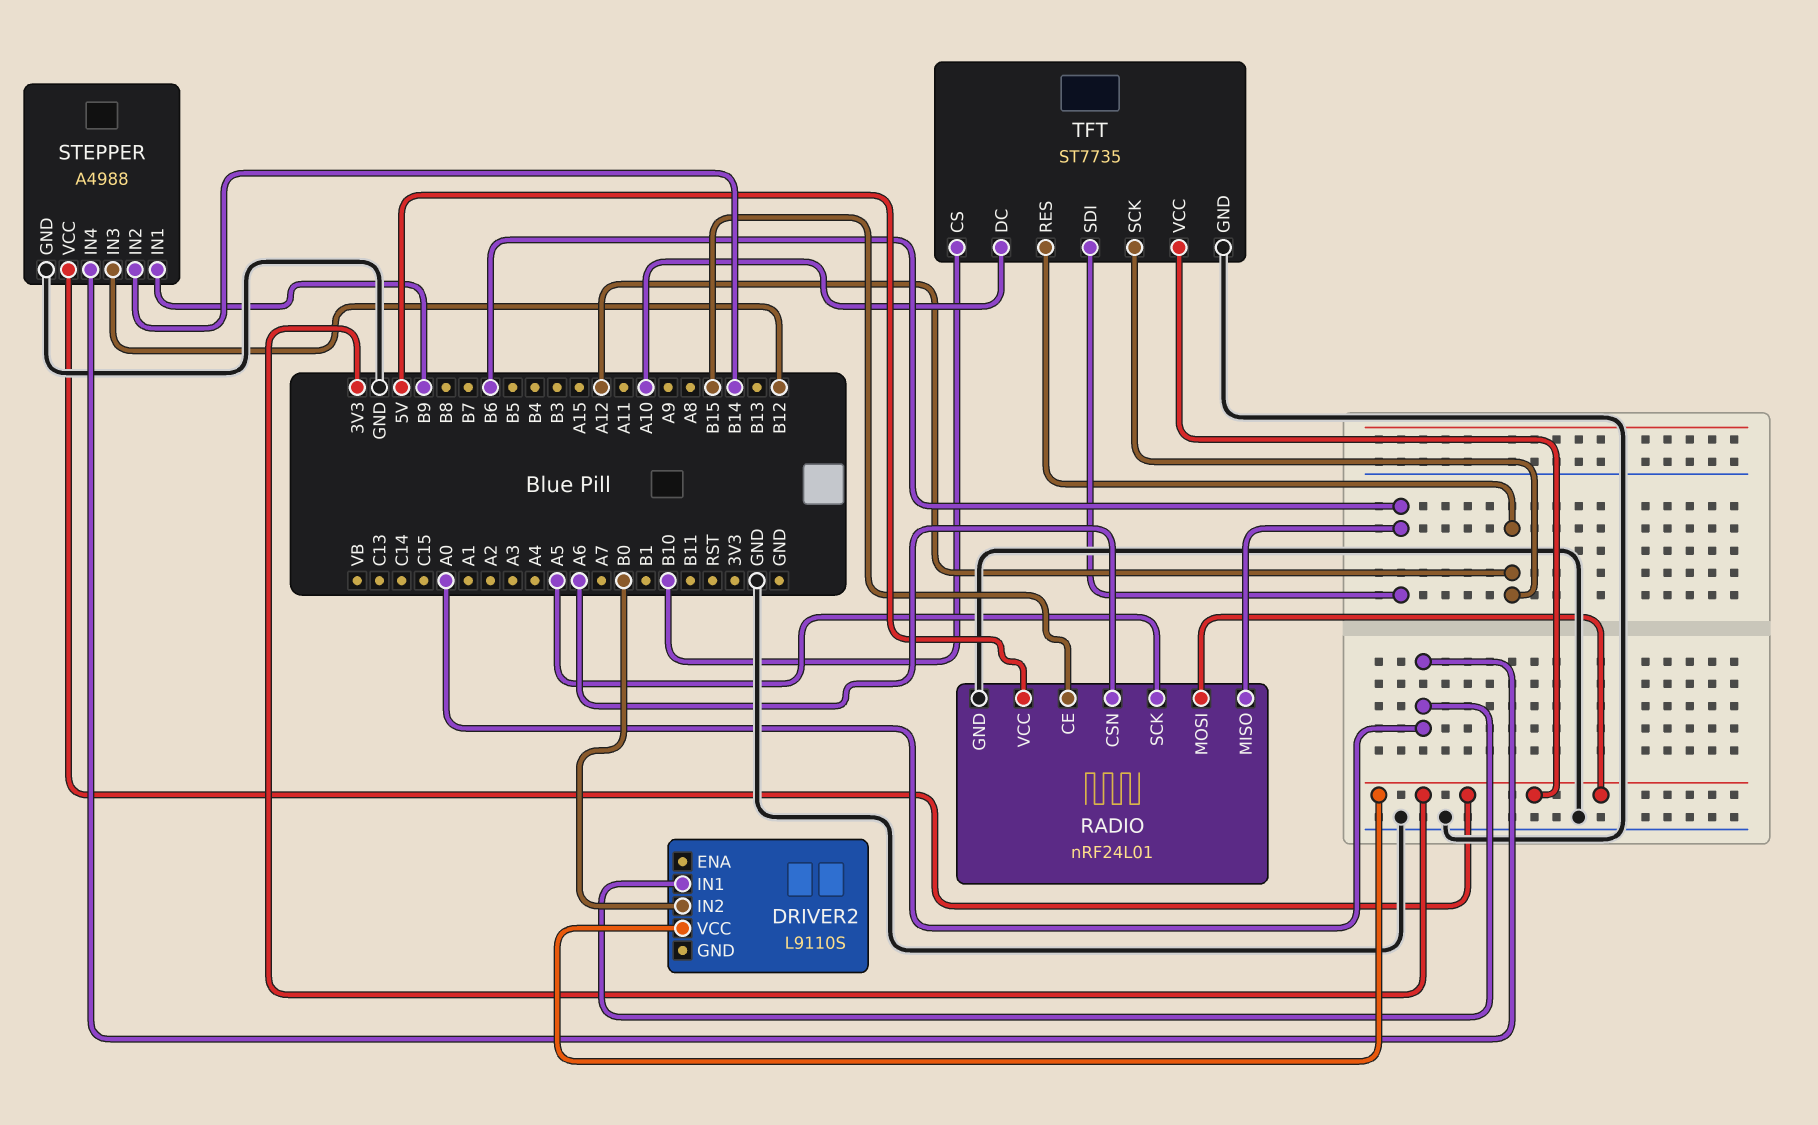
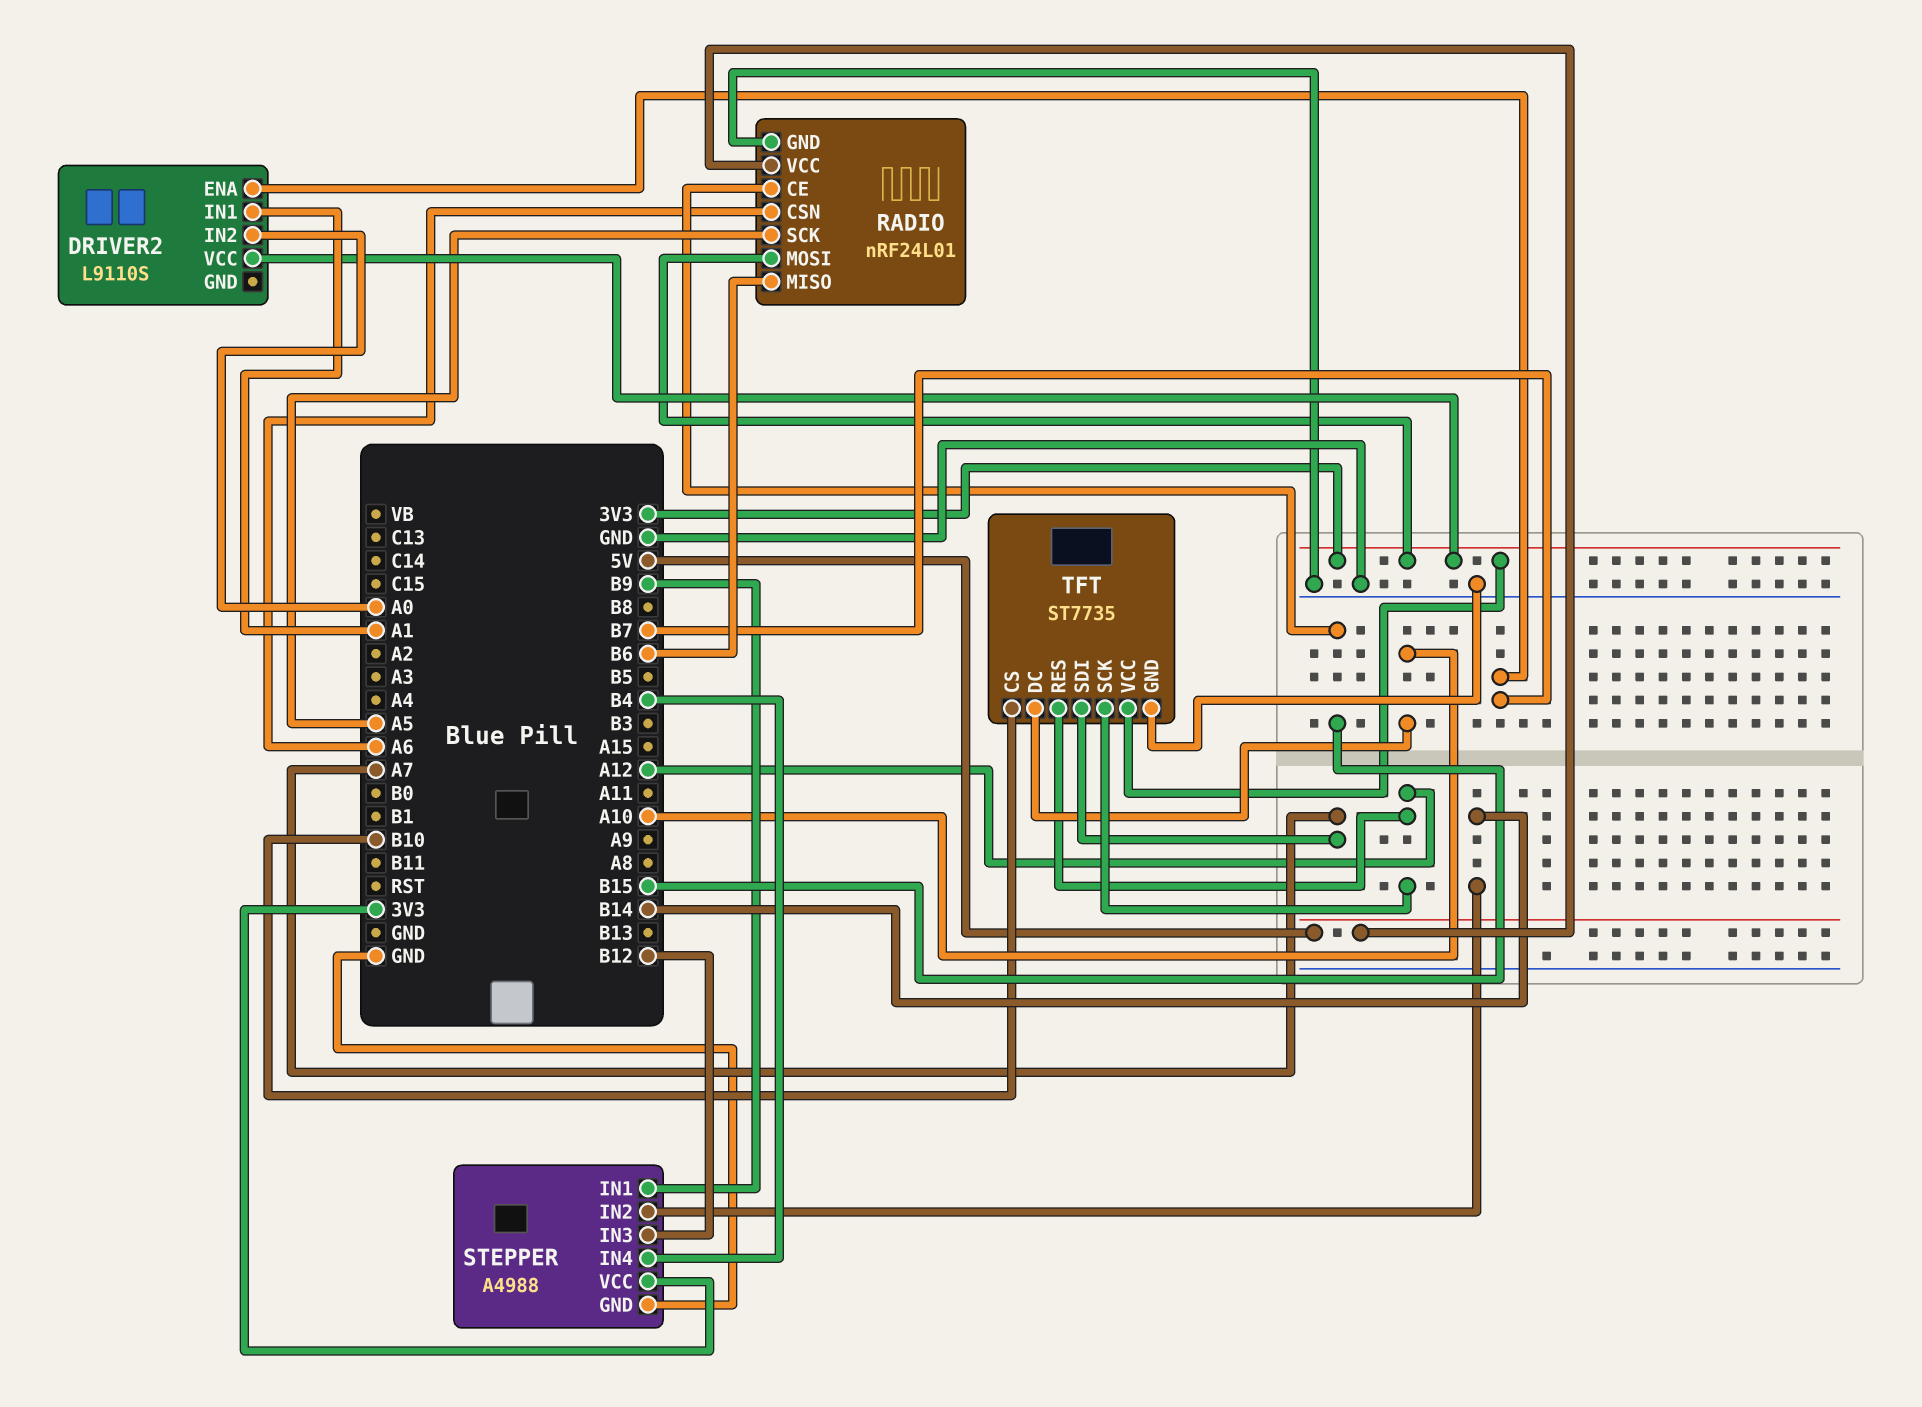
DRIVER2 pin ENA: none -> B7
DRIVER2 pin IN1: A0 -> A1
DRIVER2 pin IN2: B0 -> A0
STEPPER pin IN4: A0 -> B4
TFT pin SDI: B6 -> A7

